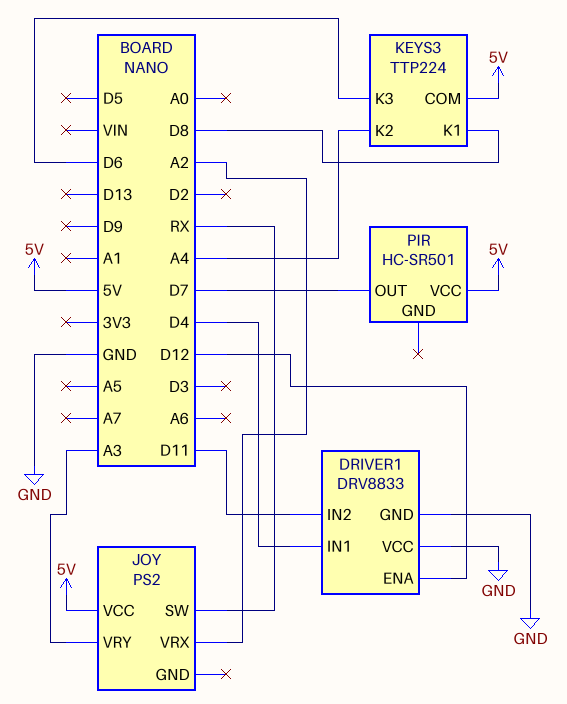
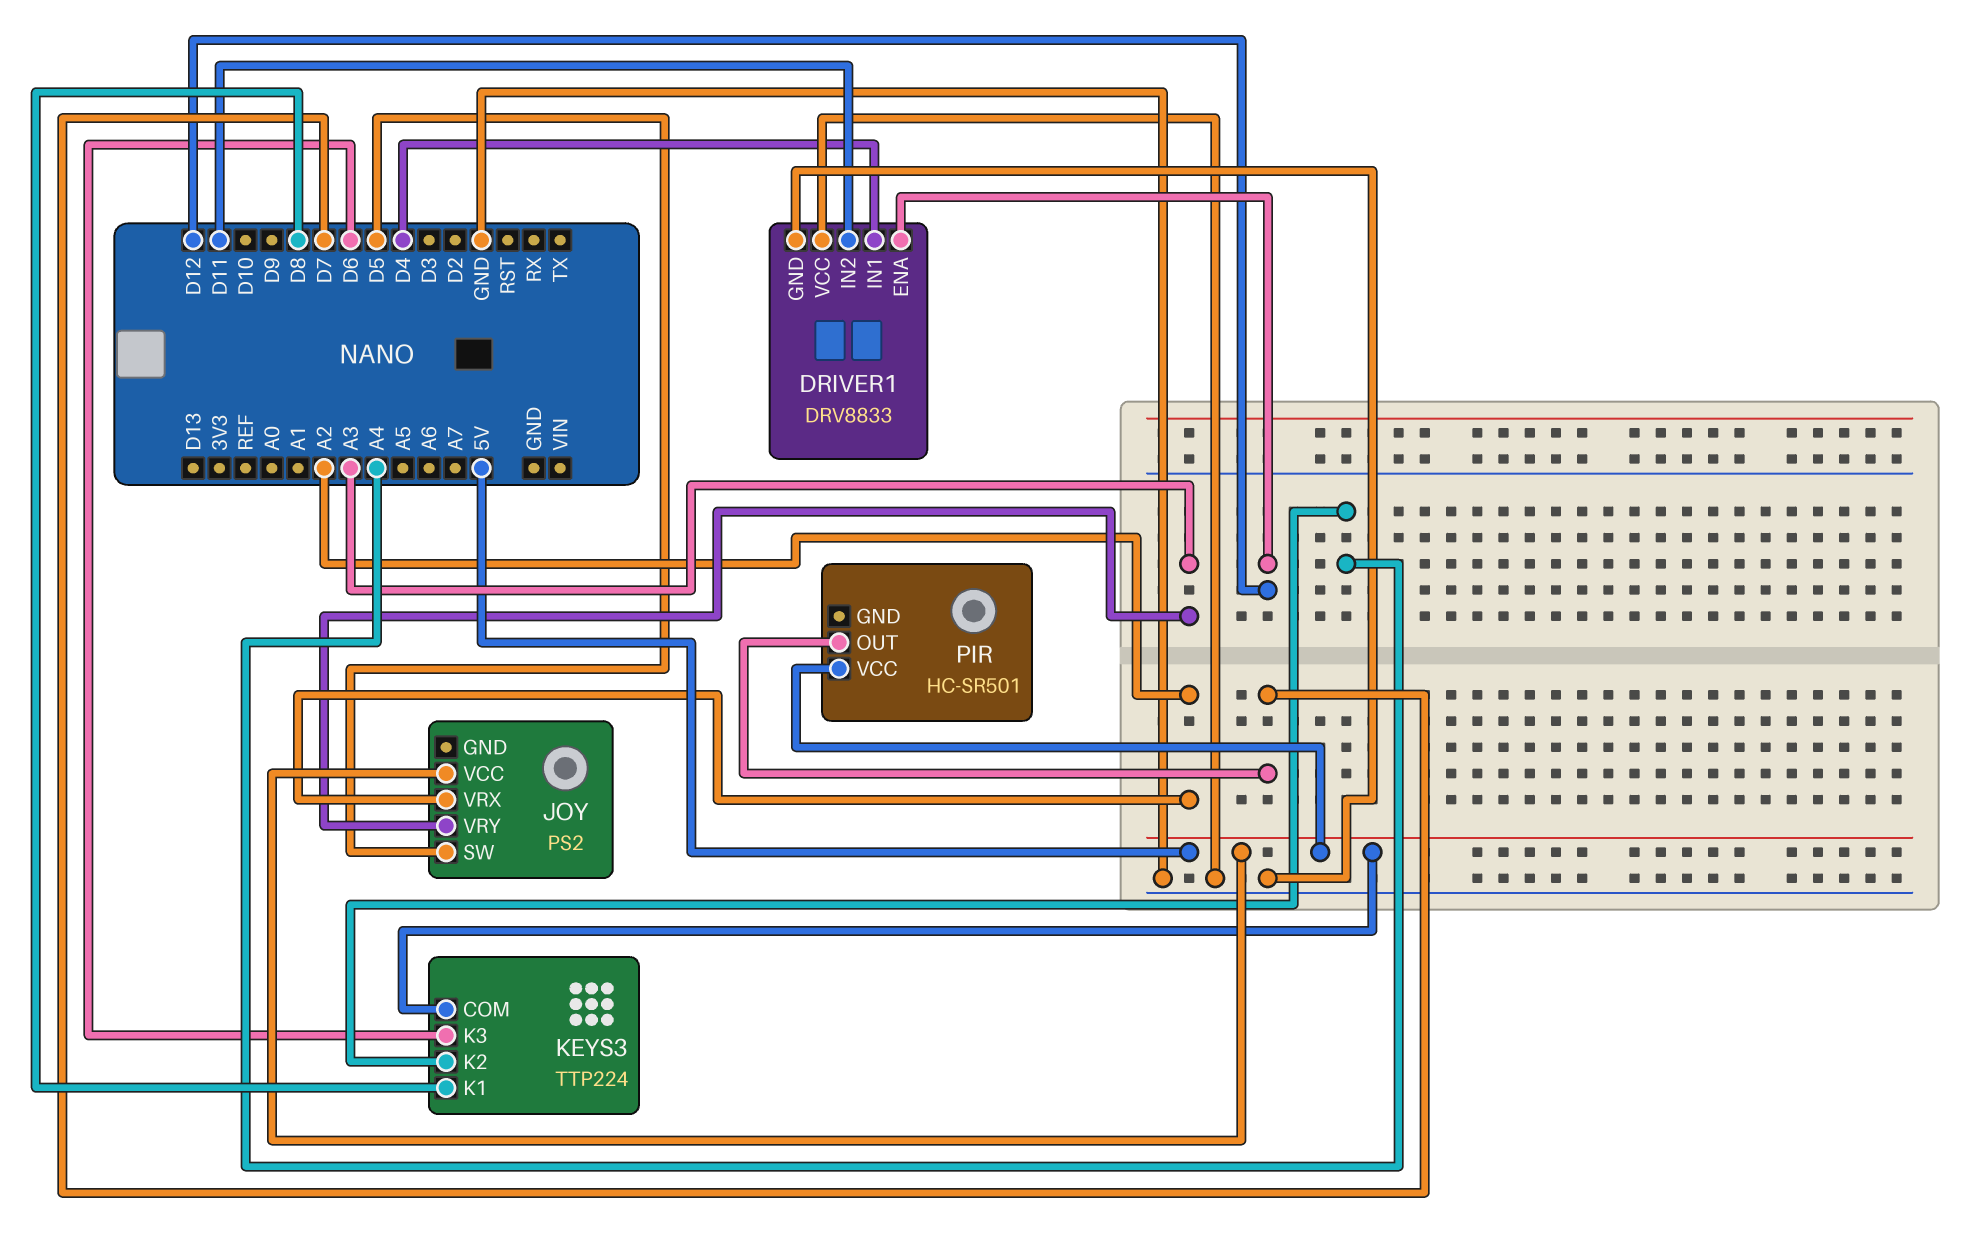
JOY pin SW: RX -> D5

